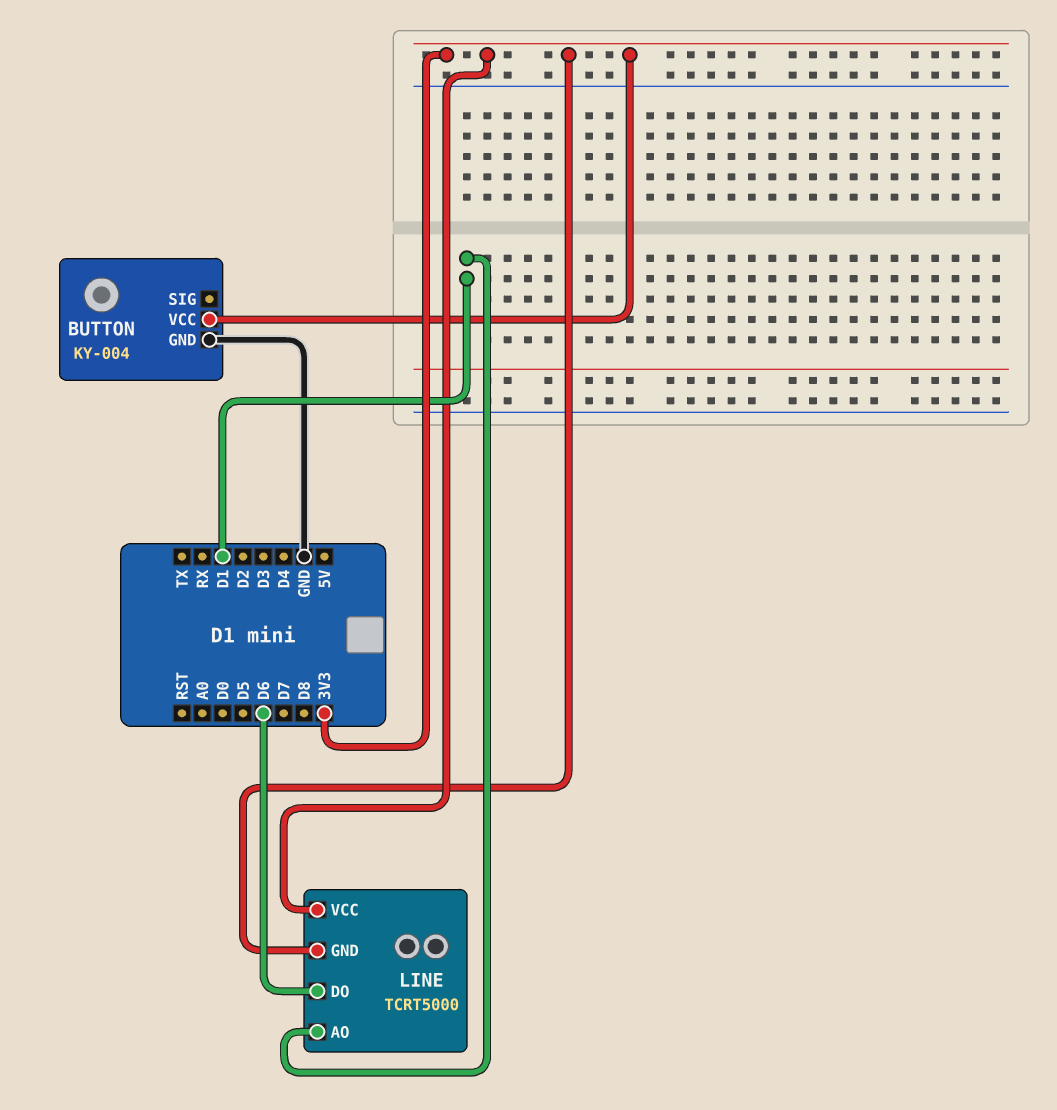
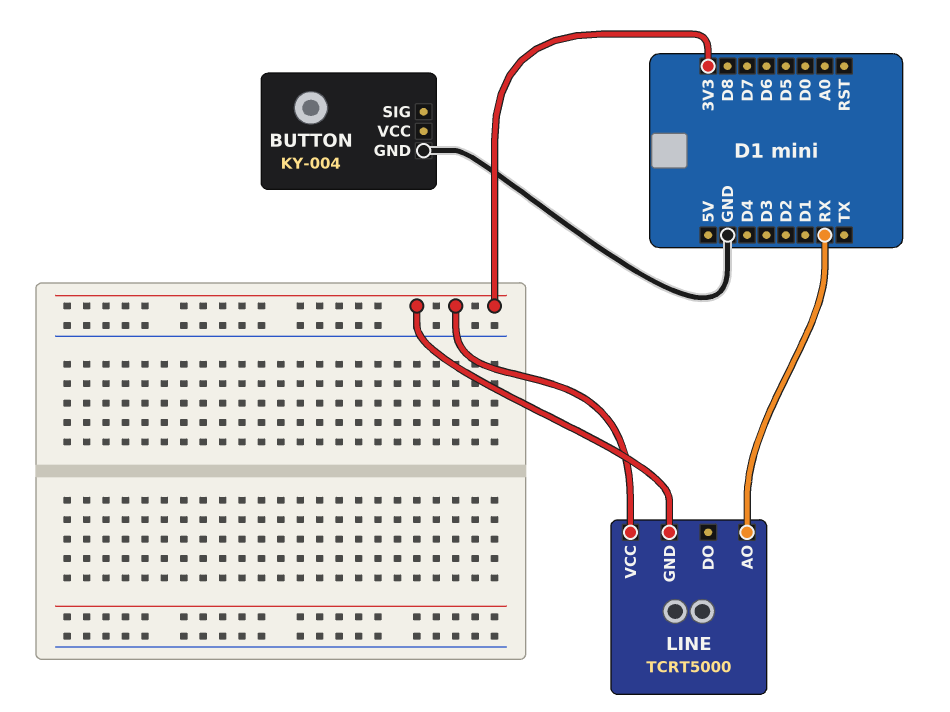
BUTTON pin VCC: 3V3 -> none
LINE pin AO: D1 -> RX
LINE pin DO: D6 -> none

